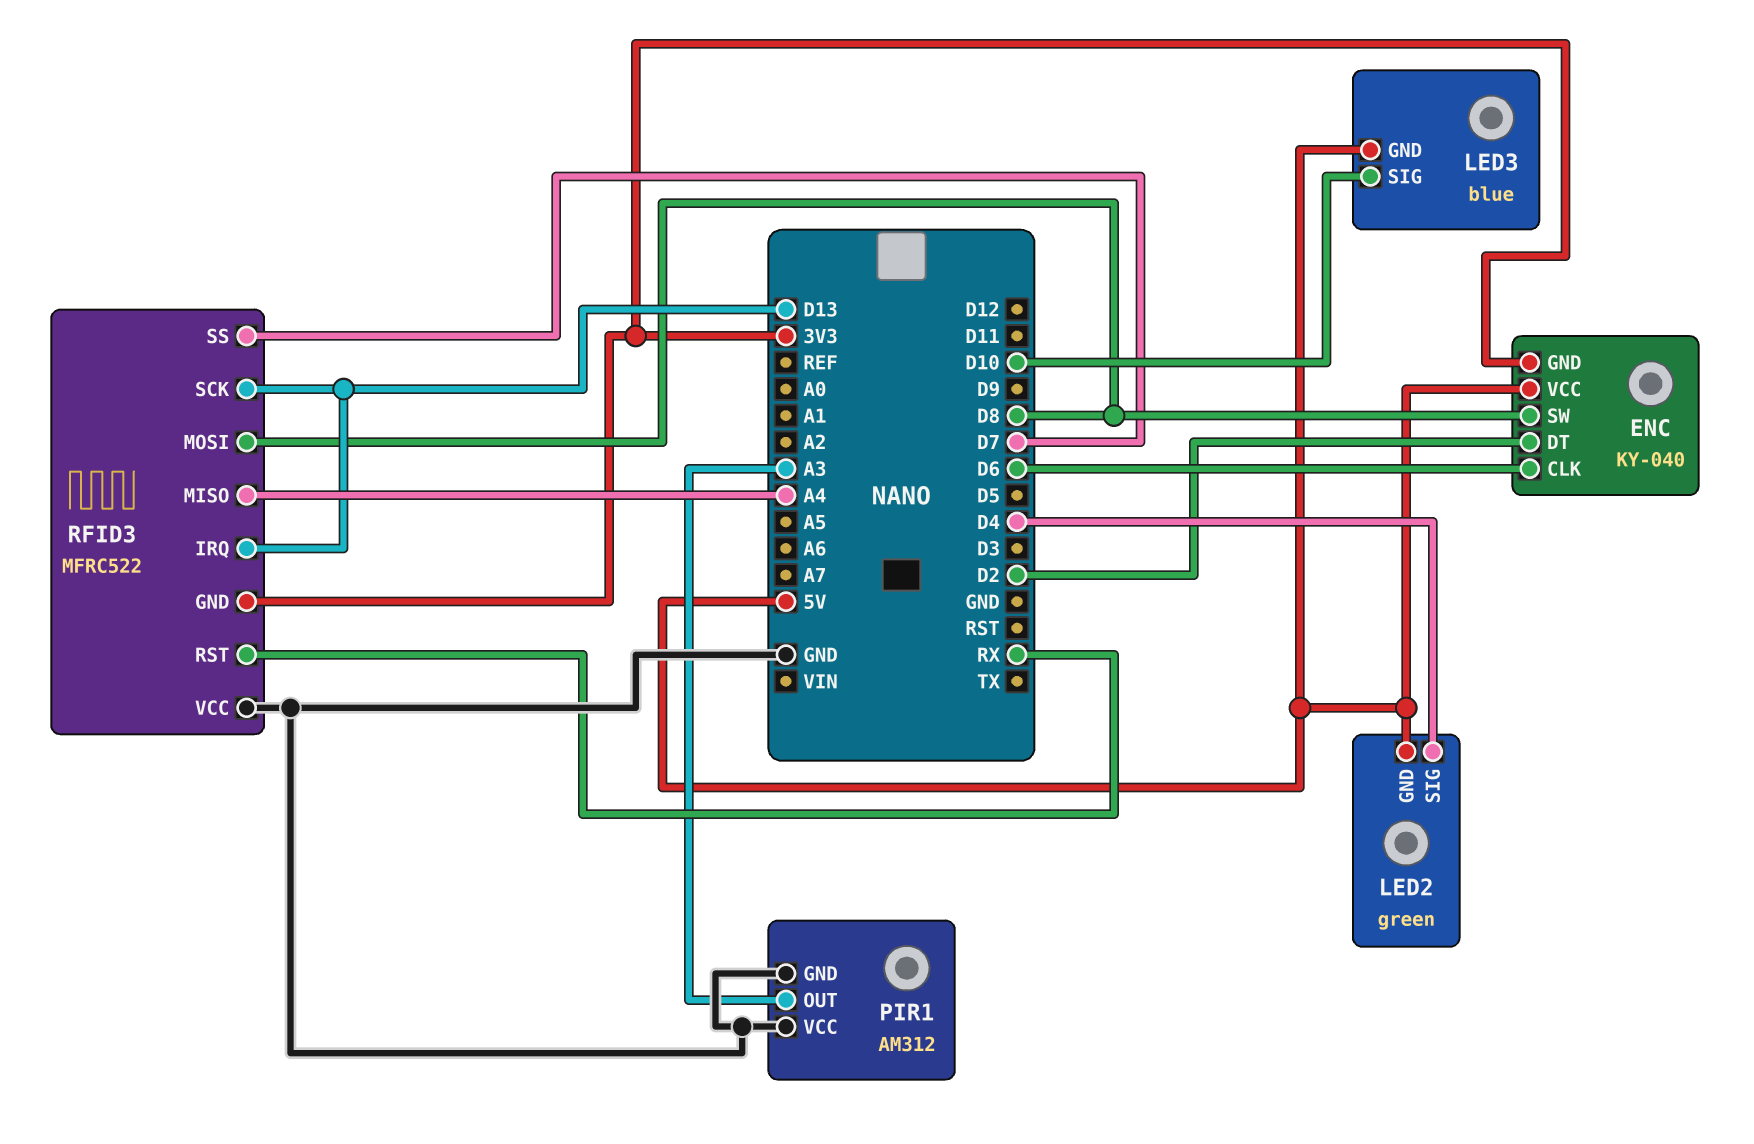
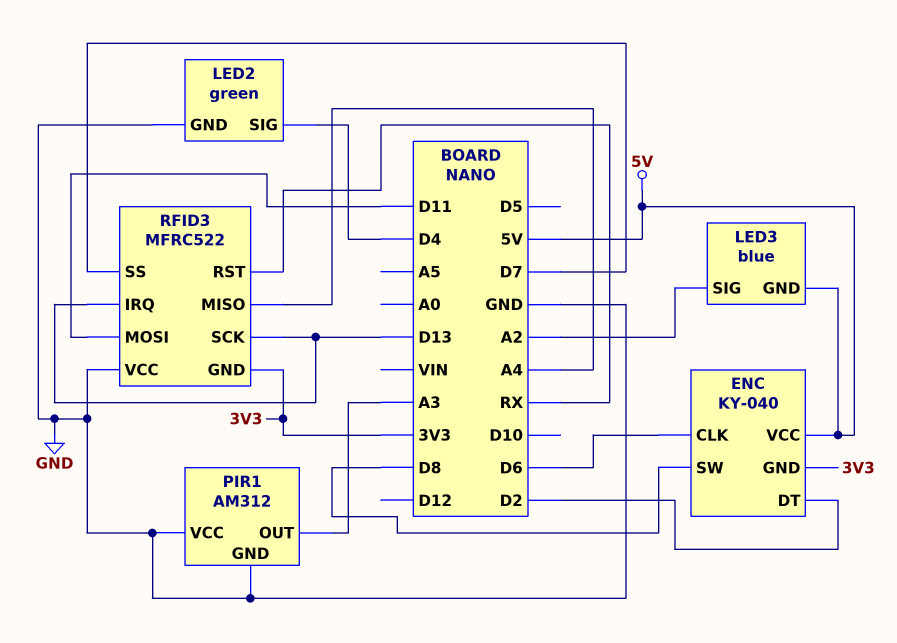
LED2 pin GND: 5V -> GND
LED3 pin SIG: D10 -> A2
RFID3 pin MOSI: D8 -> D11

